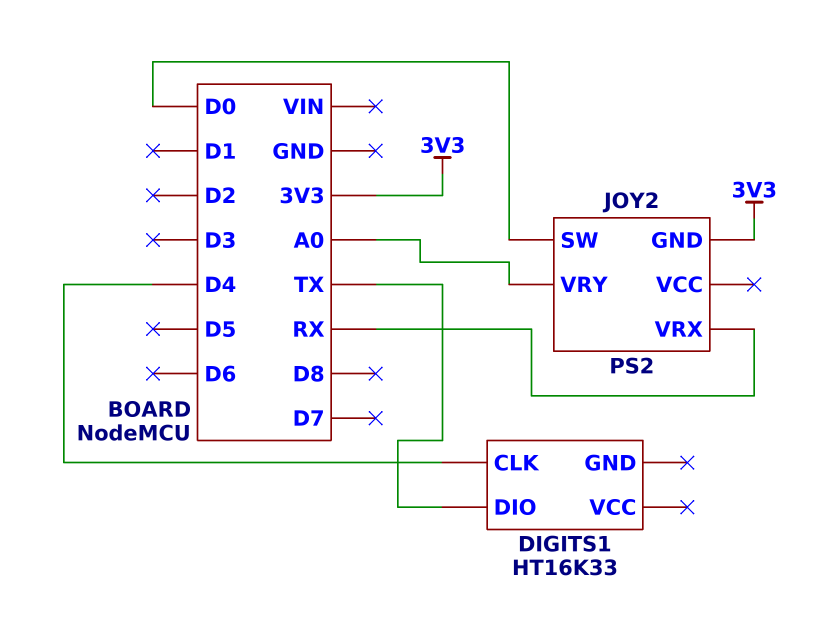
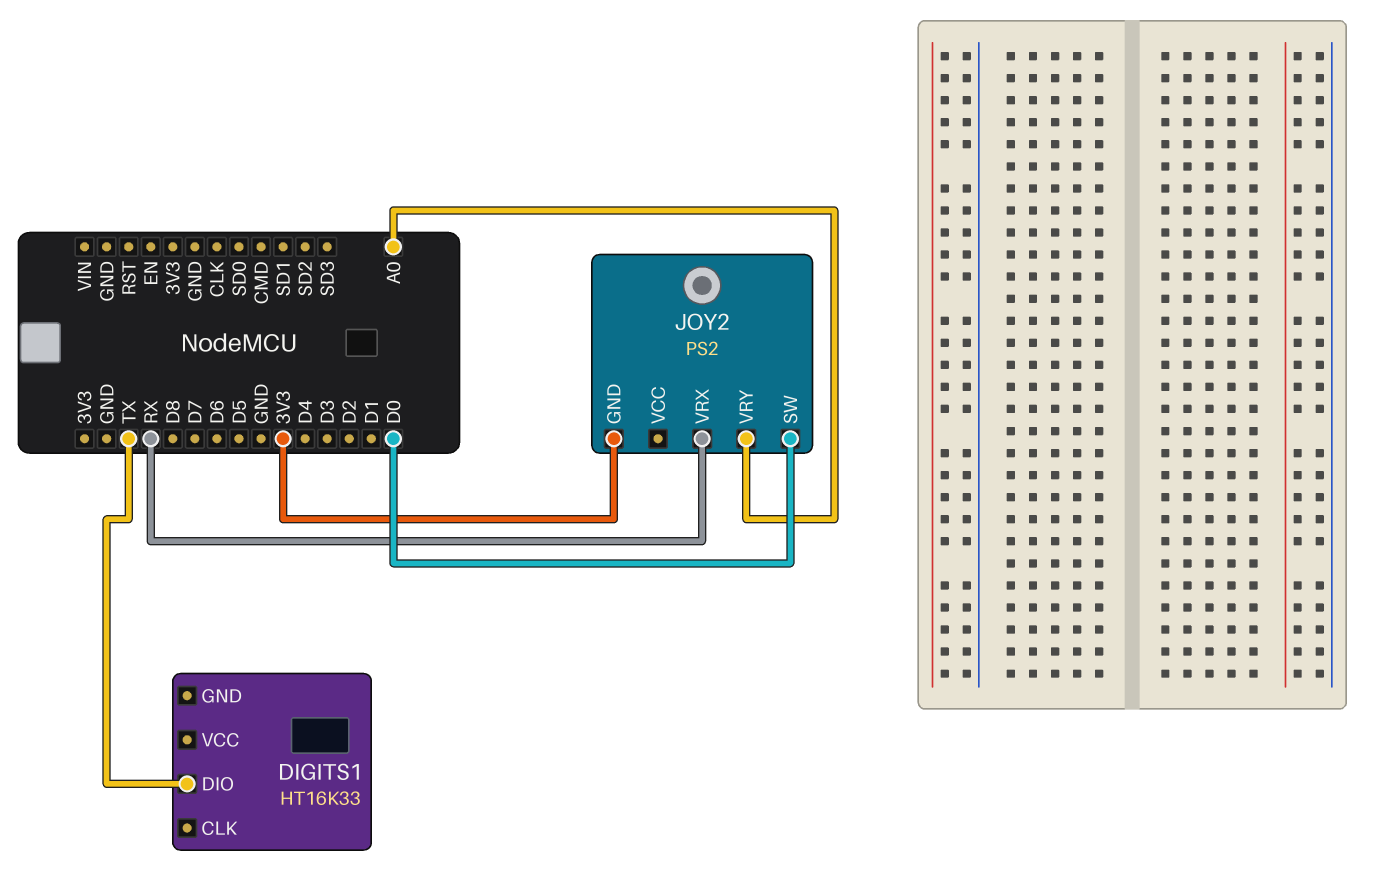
DIGITS1 pin CLK: D4 -> none

